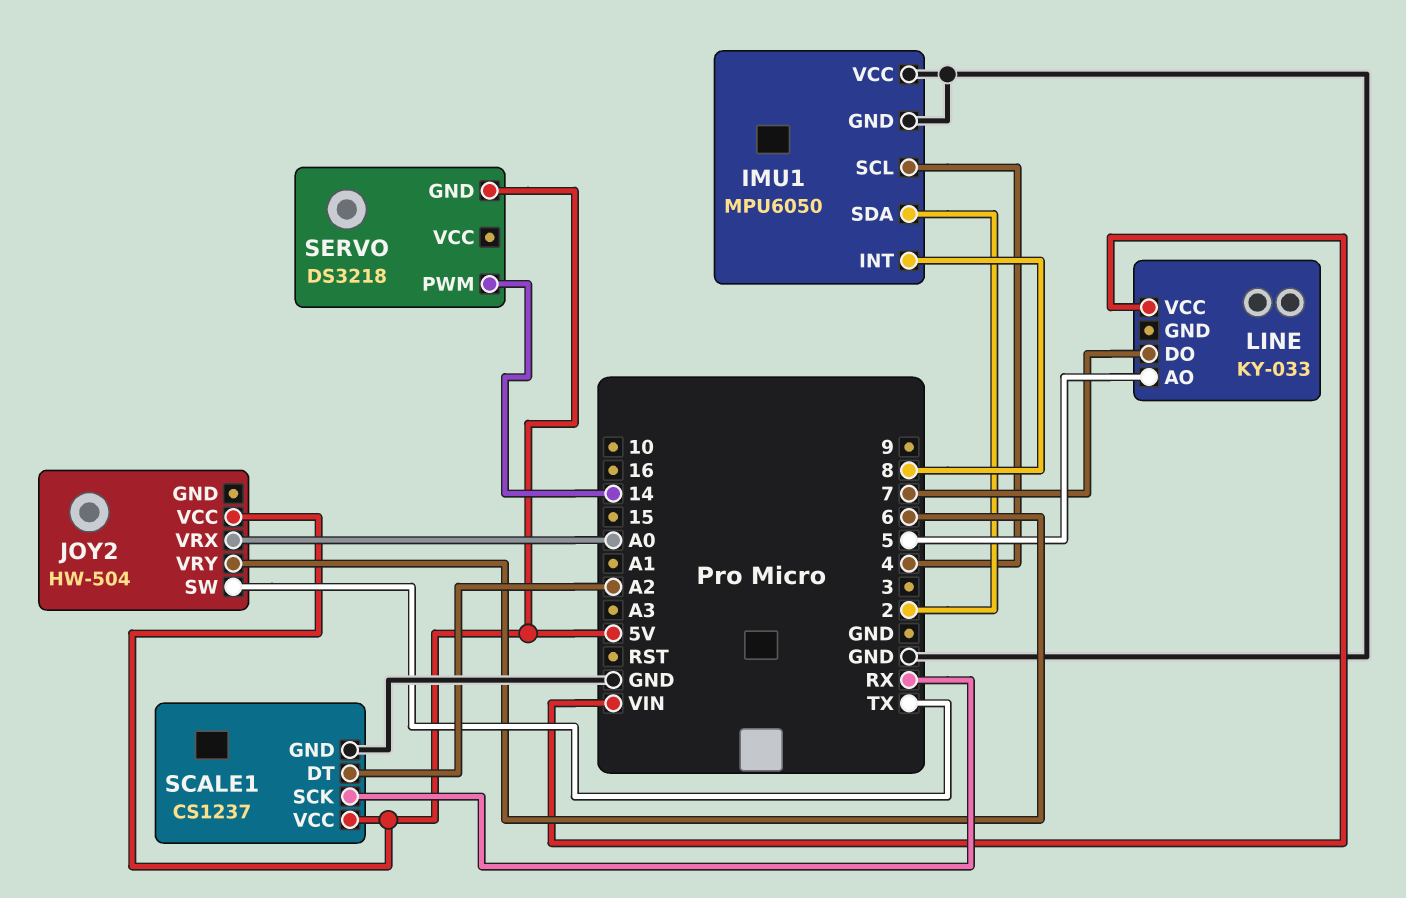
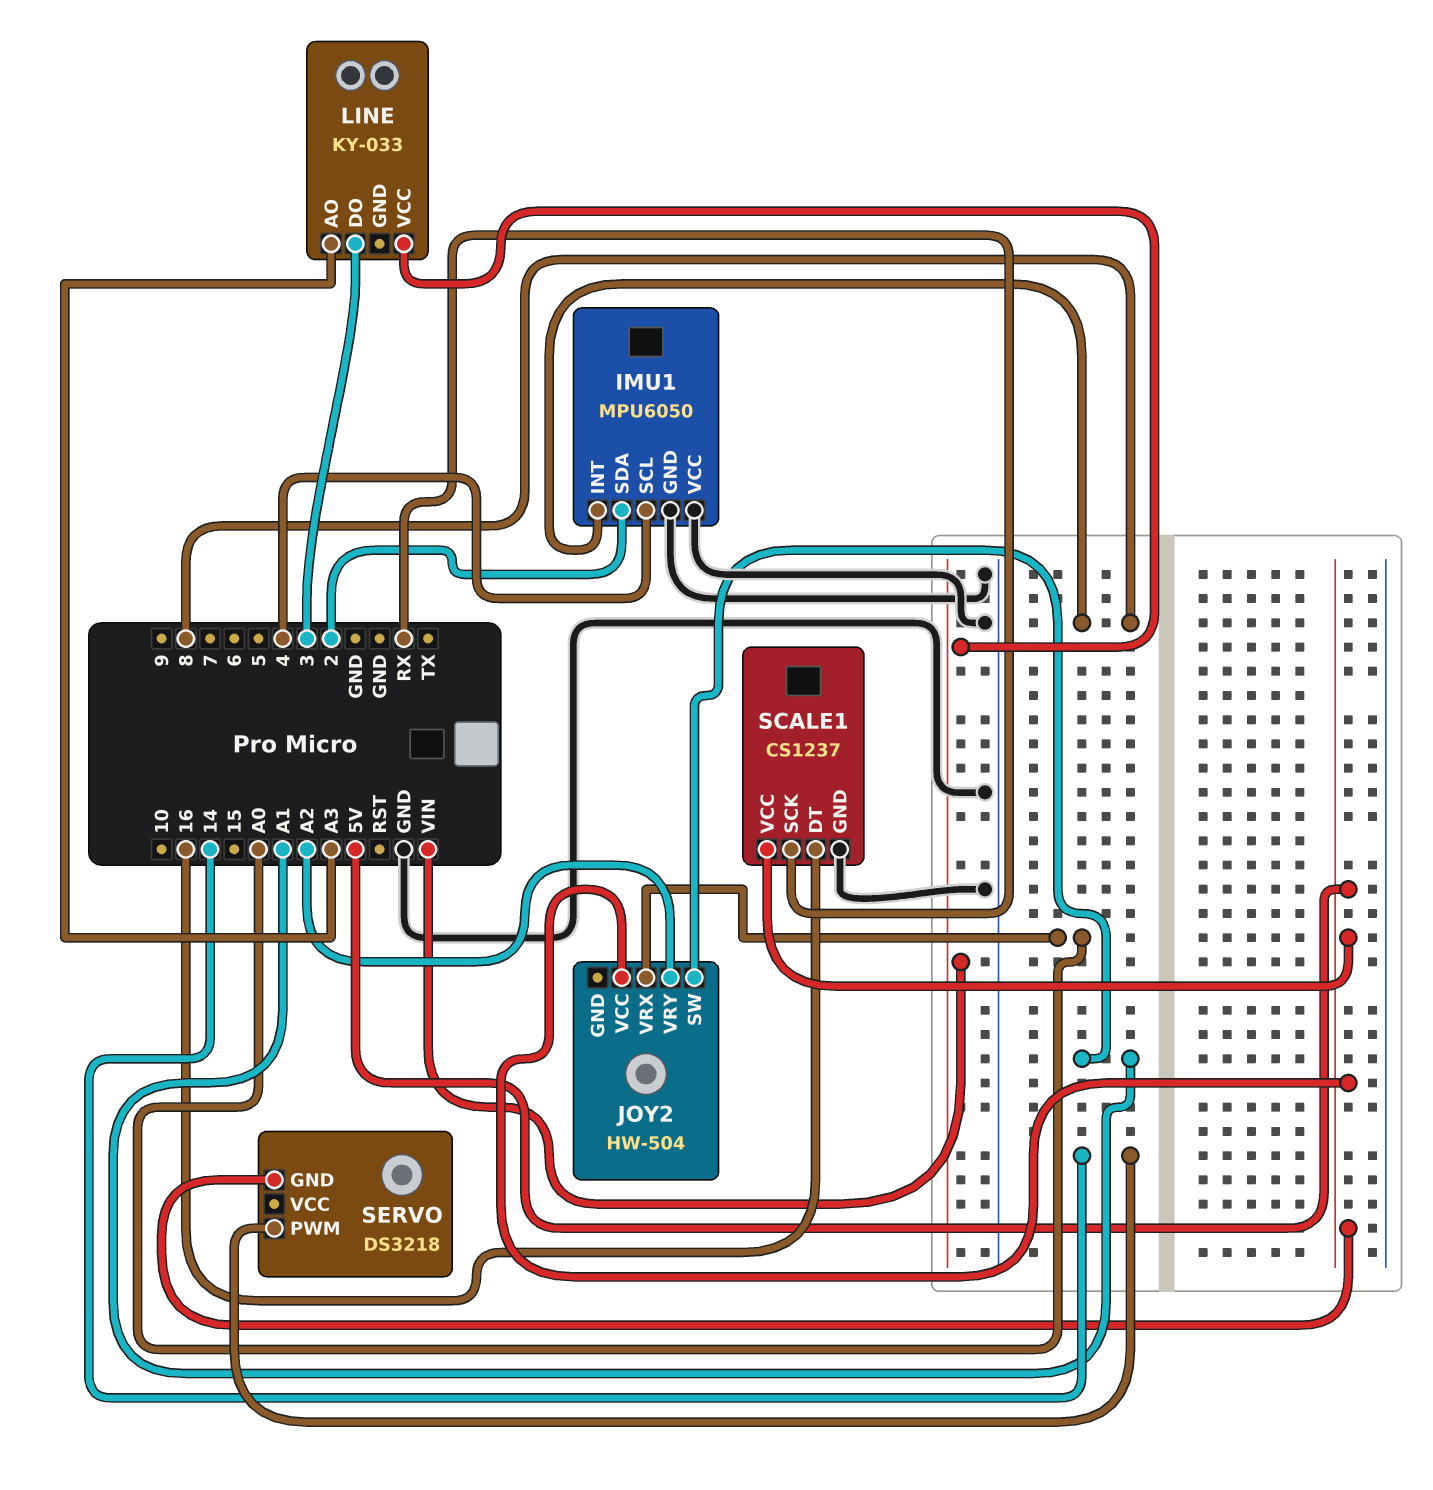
JOY2 pin SW: TX -> A1
JOY2 pin VRY: 6 -> A2
LINE pin AO: 5 -> A3
LINE pin DO: 7 -> 3
SCALE1 pin DT: A2 -> 16

